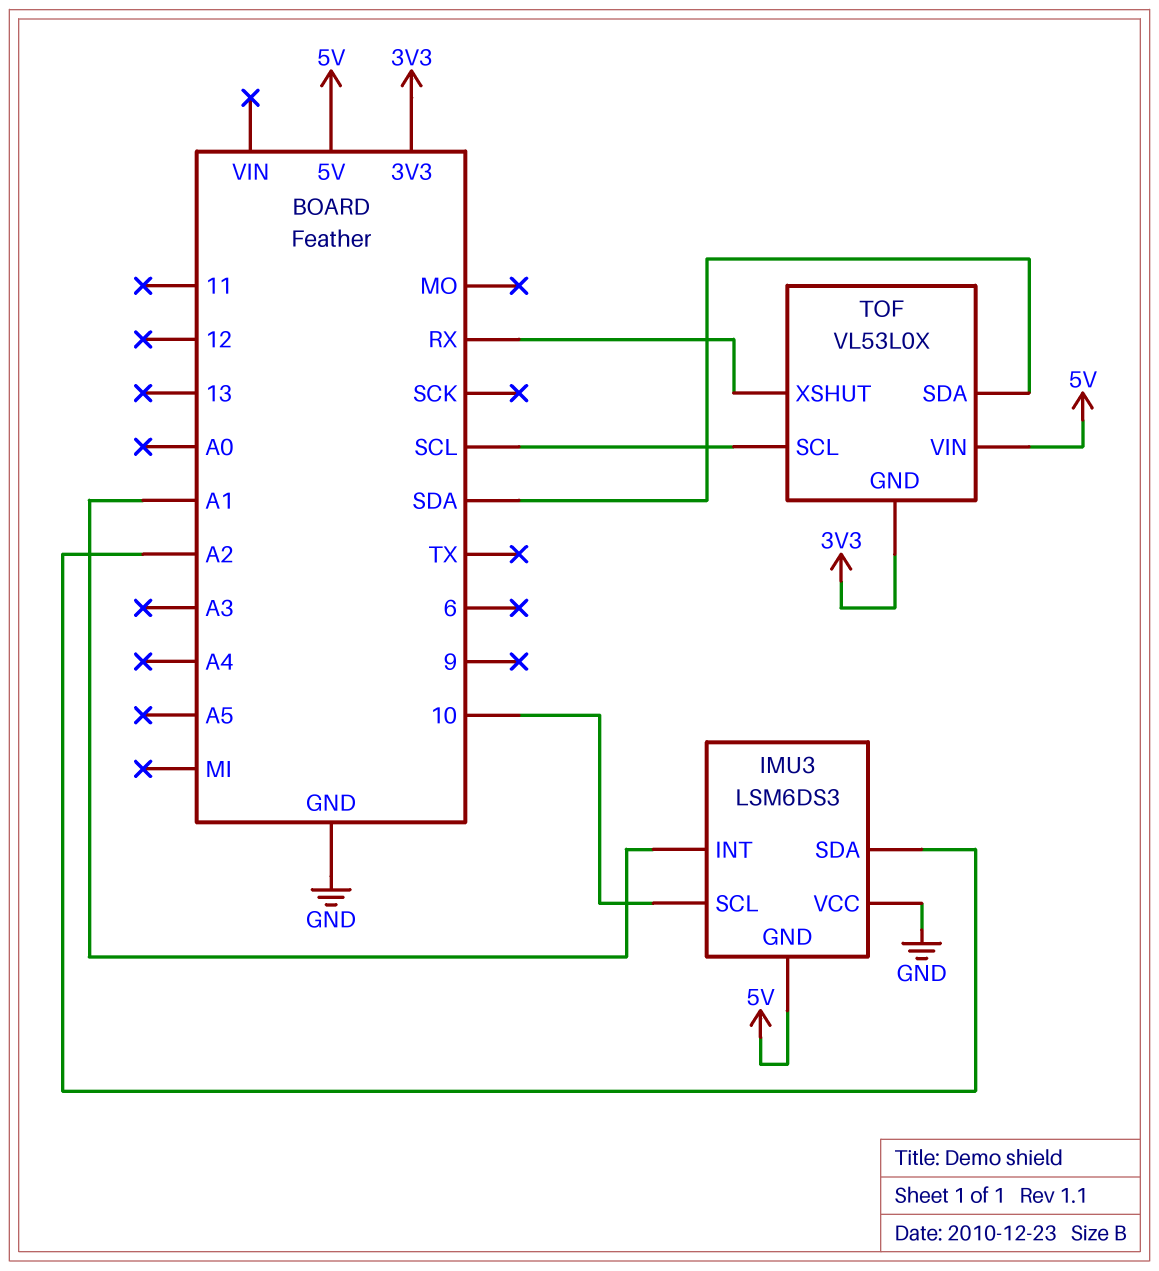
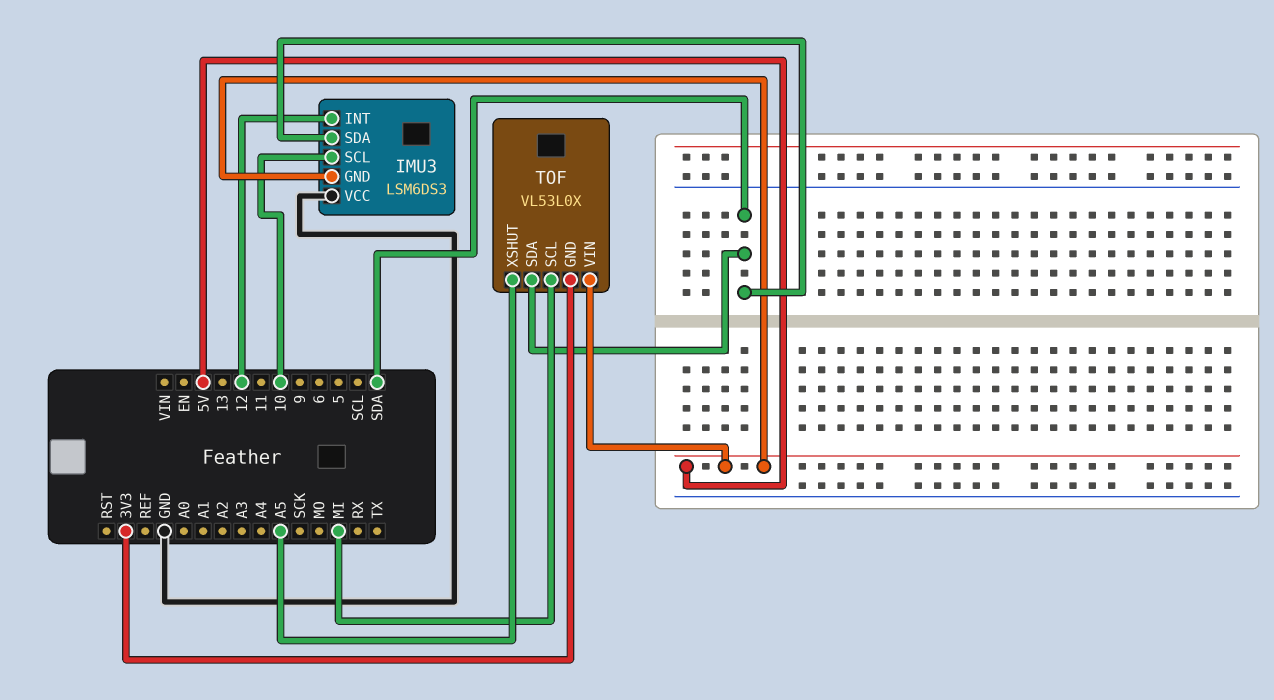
IMU3 pin INT: A1 -> 12
IMU3 pin SDA: A2 -> SDA
TOF pin SCL: SCL -> MI
TOF pin XSHUT: RX -> A5

